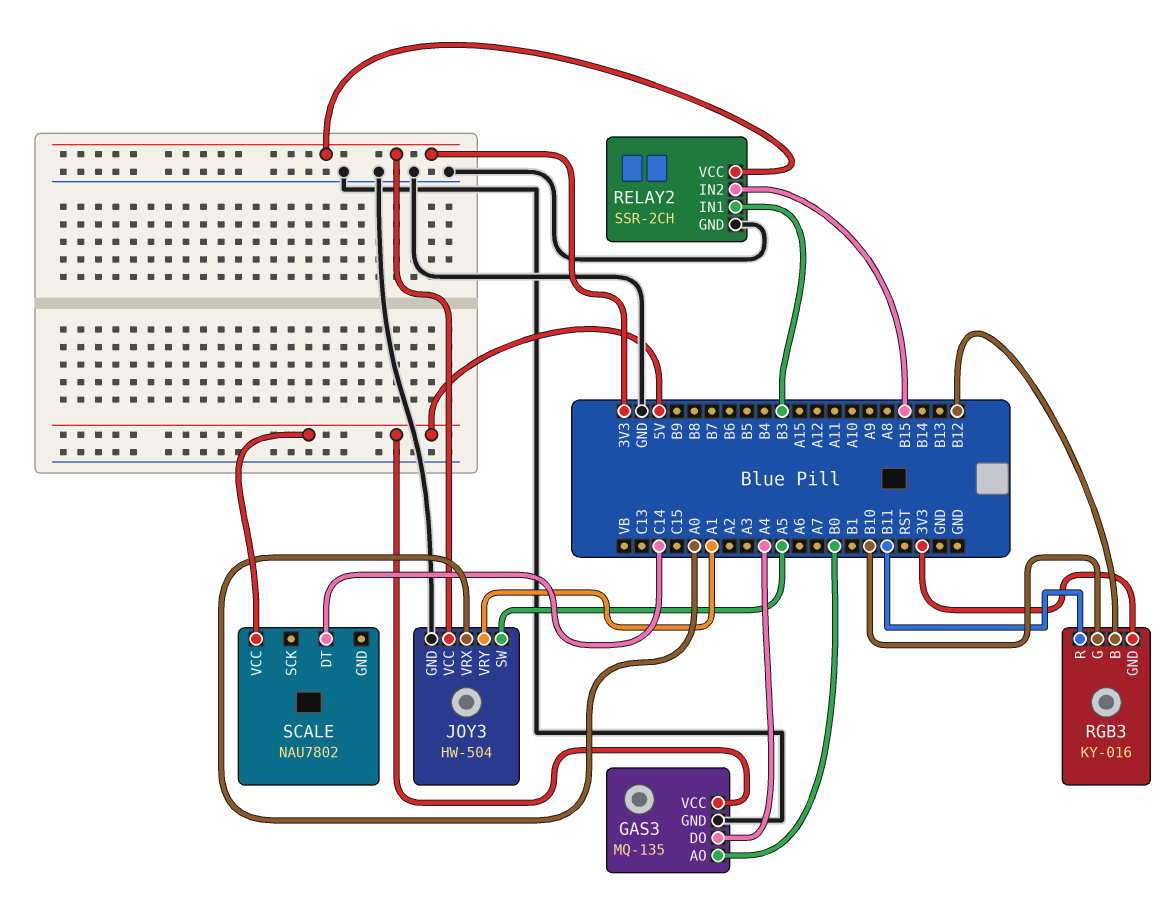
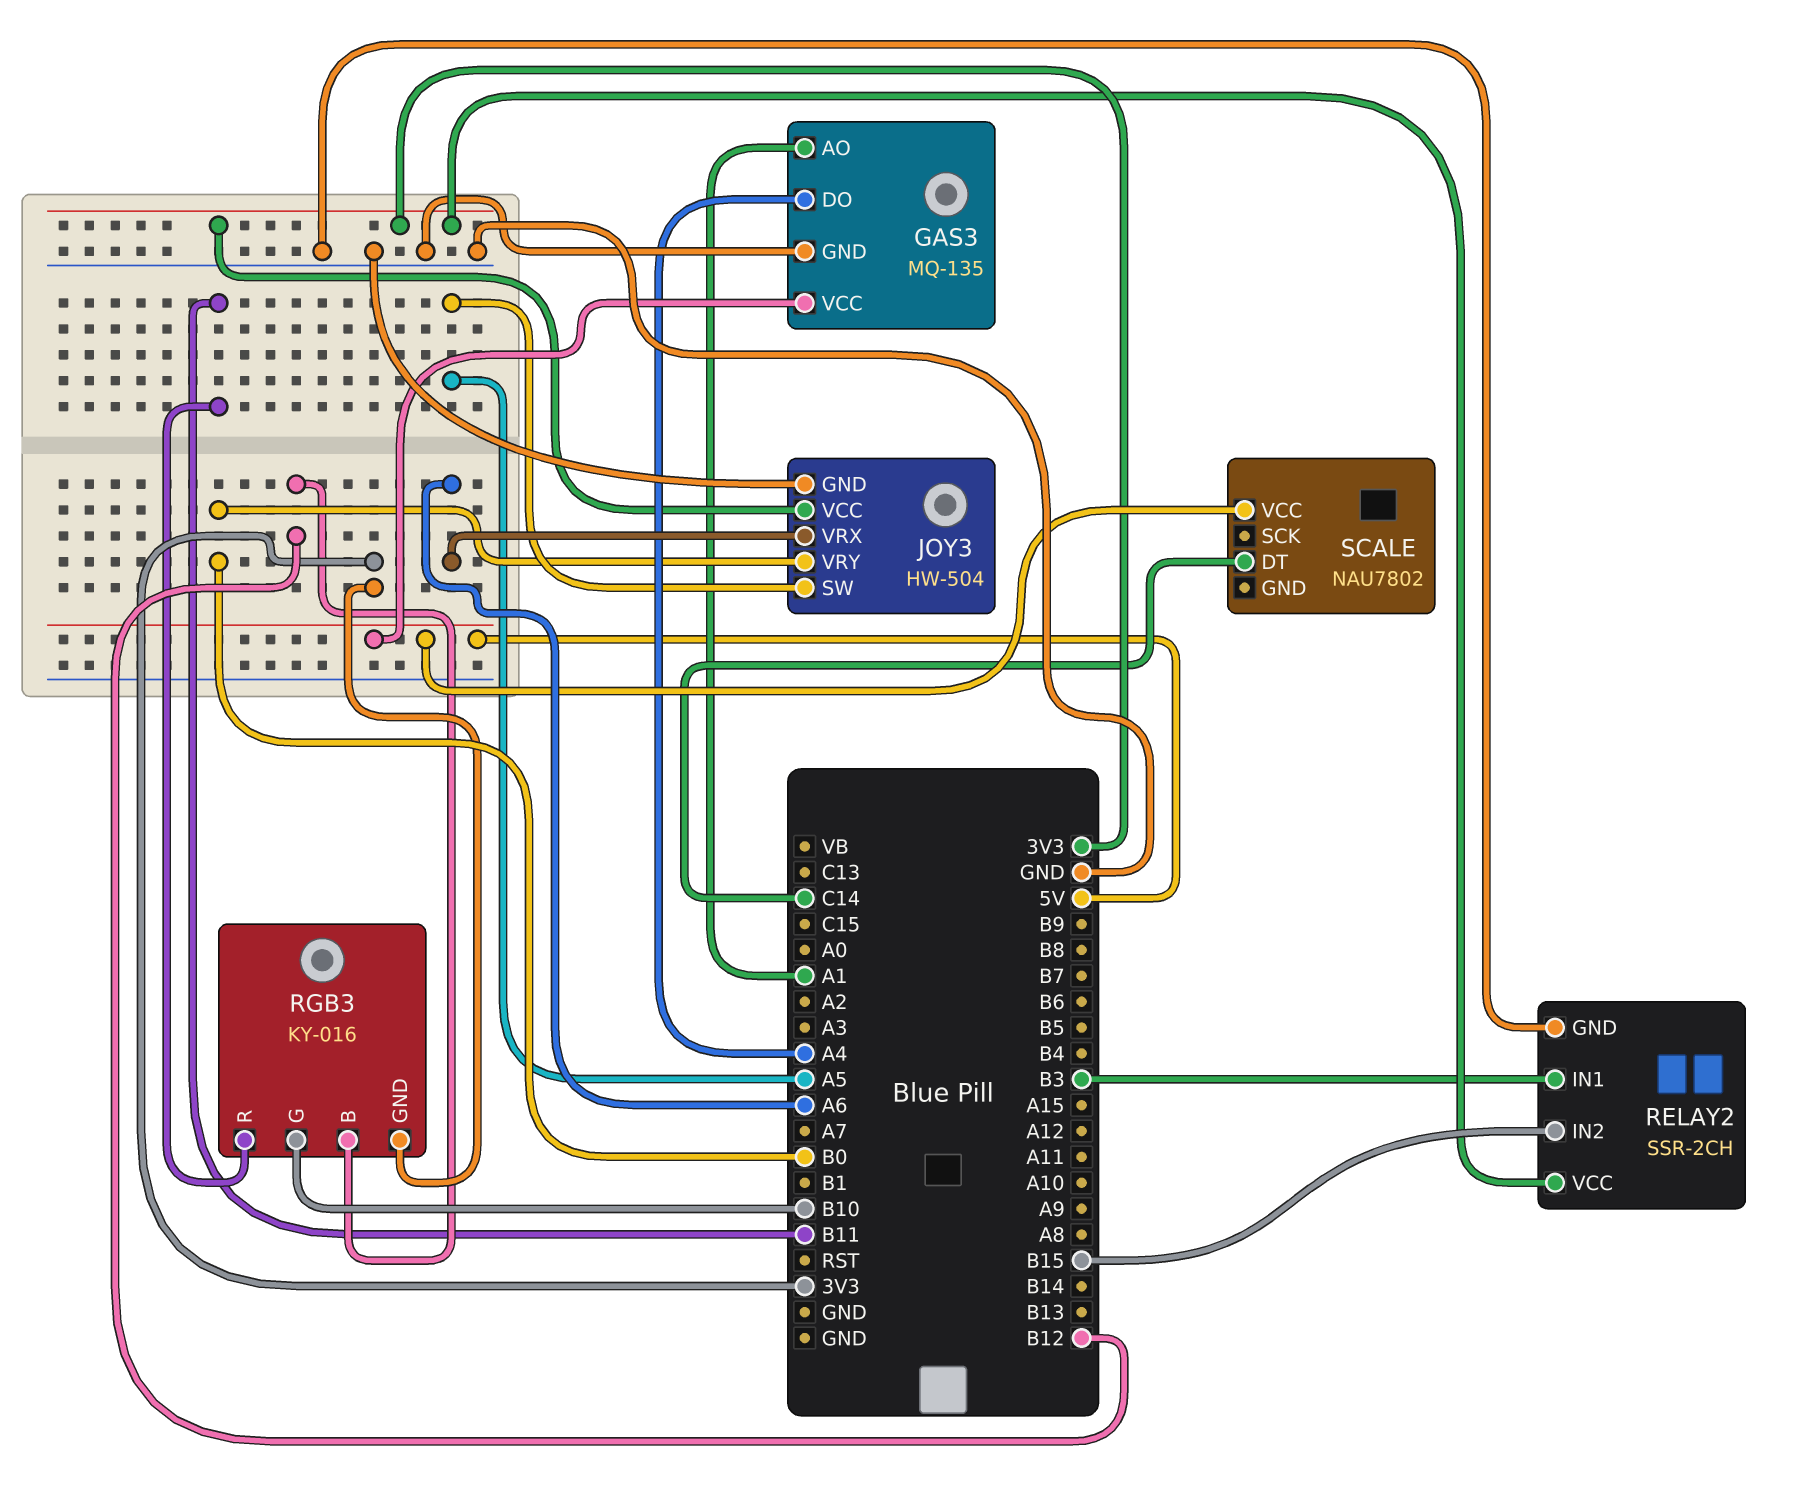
GAS3 pin AO: B0 -> A1
JOY3 pin VRX: A0 -> A6
JOY3 pin VRY: A1 -> B0

